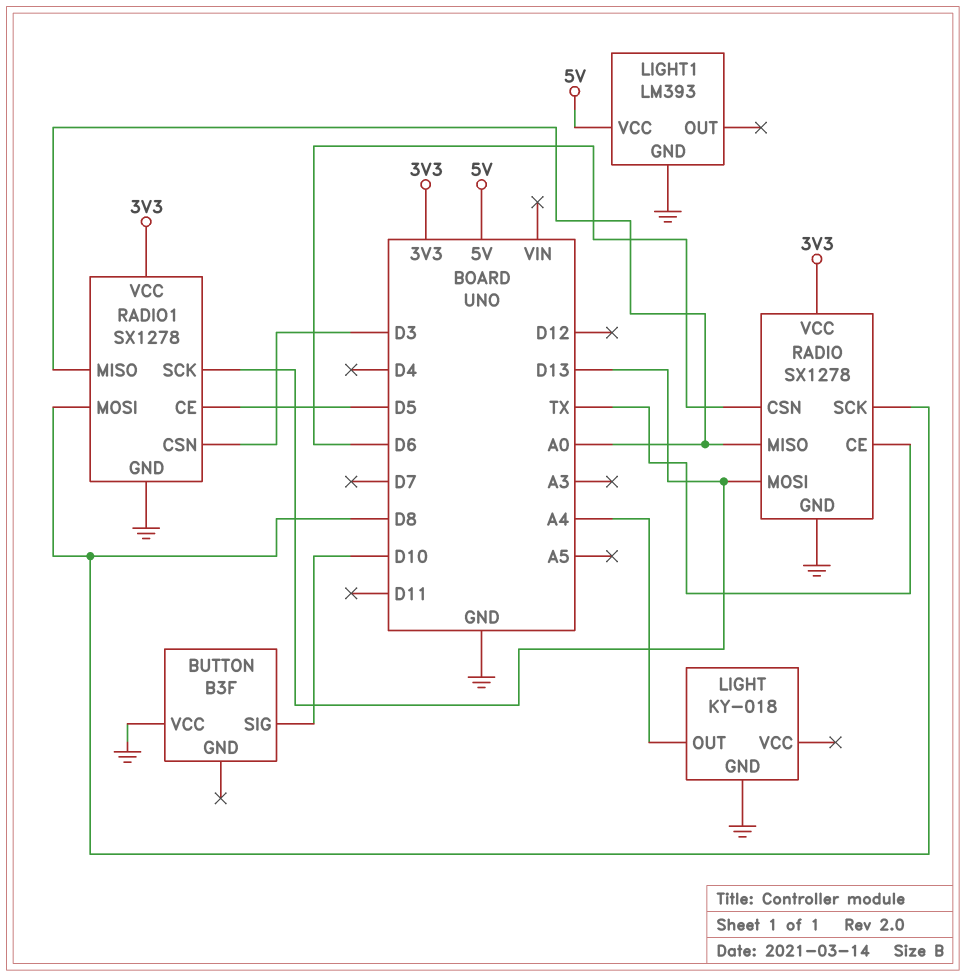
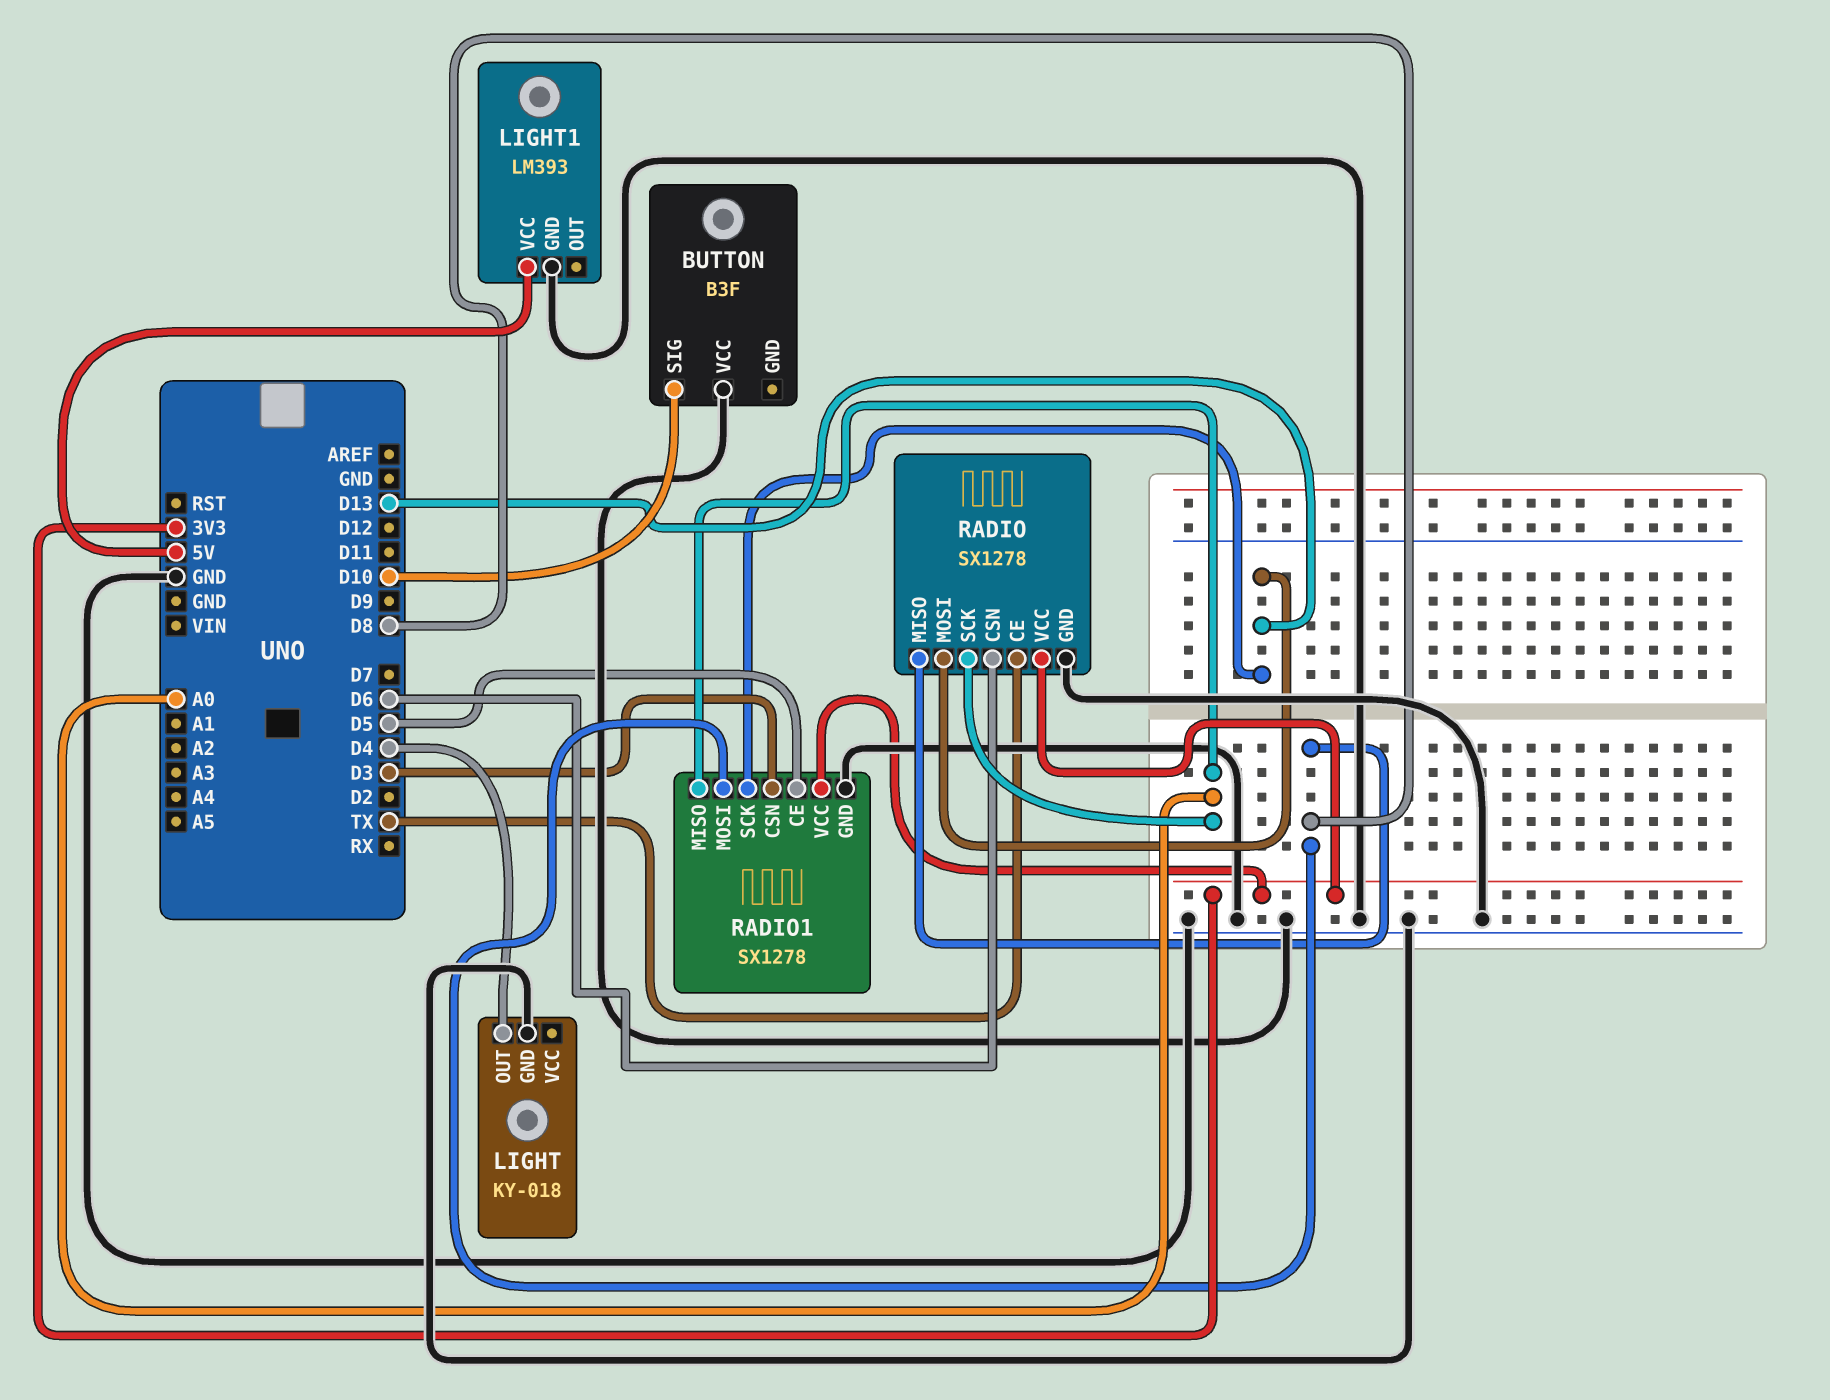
LIGHT pin OUT: A4 -> D4
RADIO pin MISO: A0 -> D8
RADIO pin SCK: D8 -> A0

